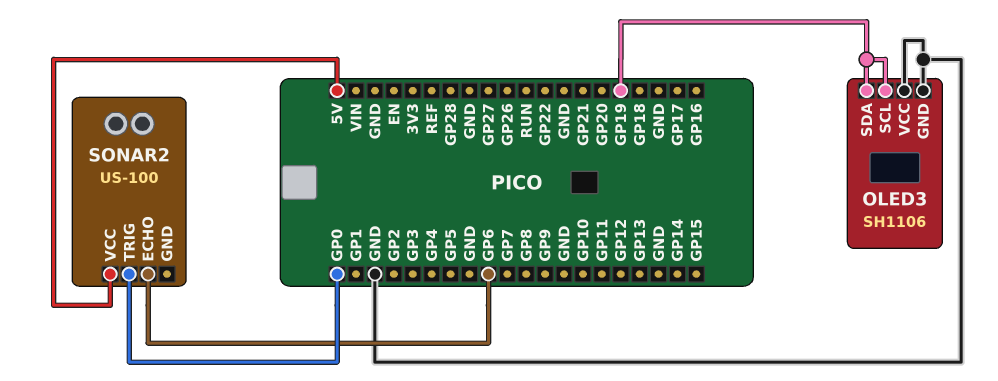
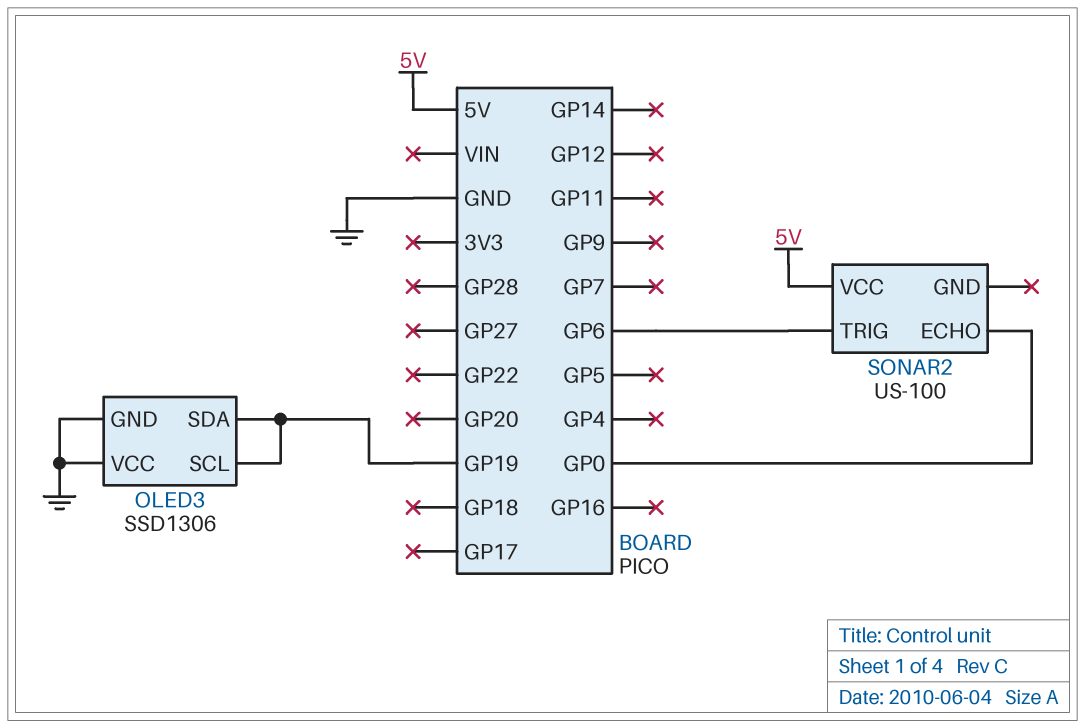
OLED3: SH1106 -> SSD1306
SONAR2 pin ECHO: GP6 -> GP0
SONAR2 pin TRIG: GP0 -> GP6

